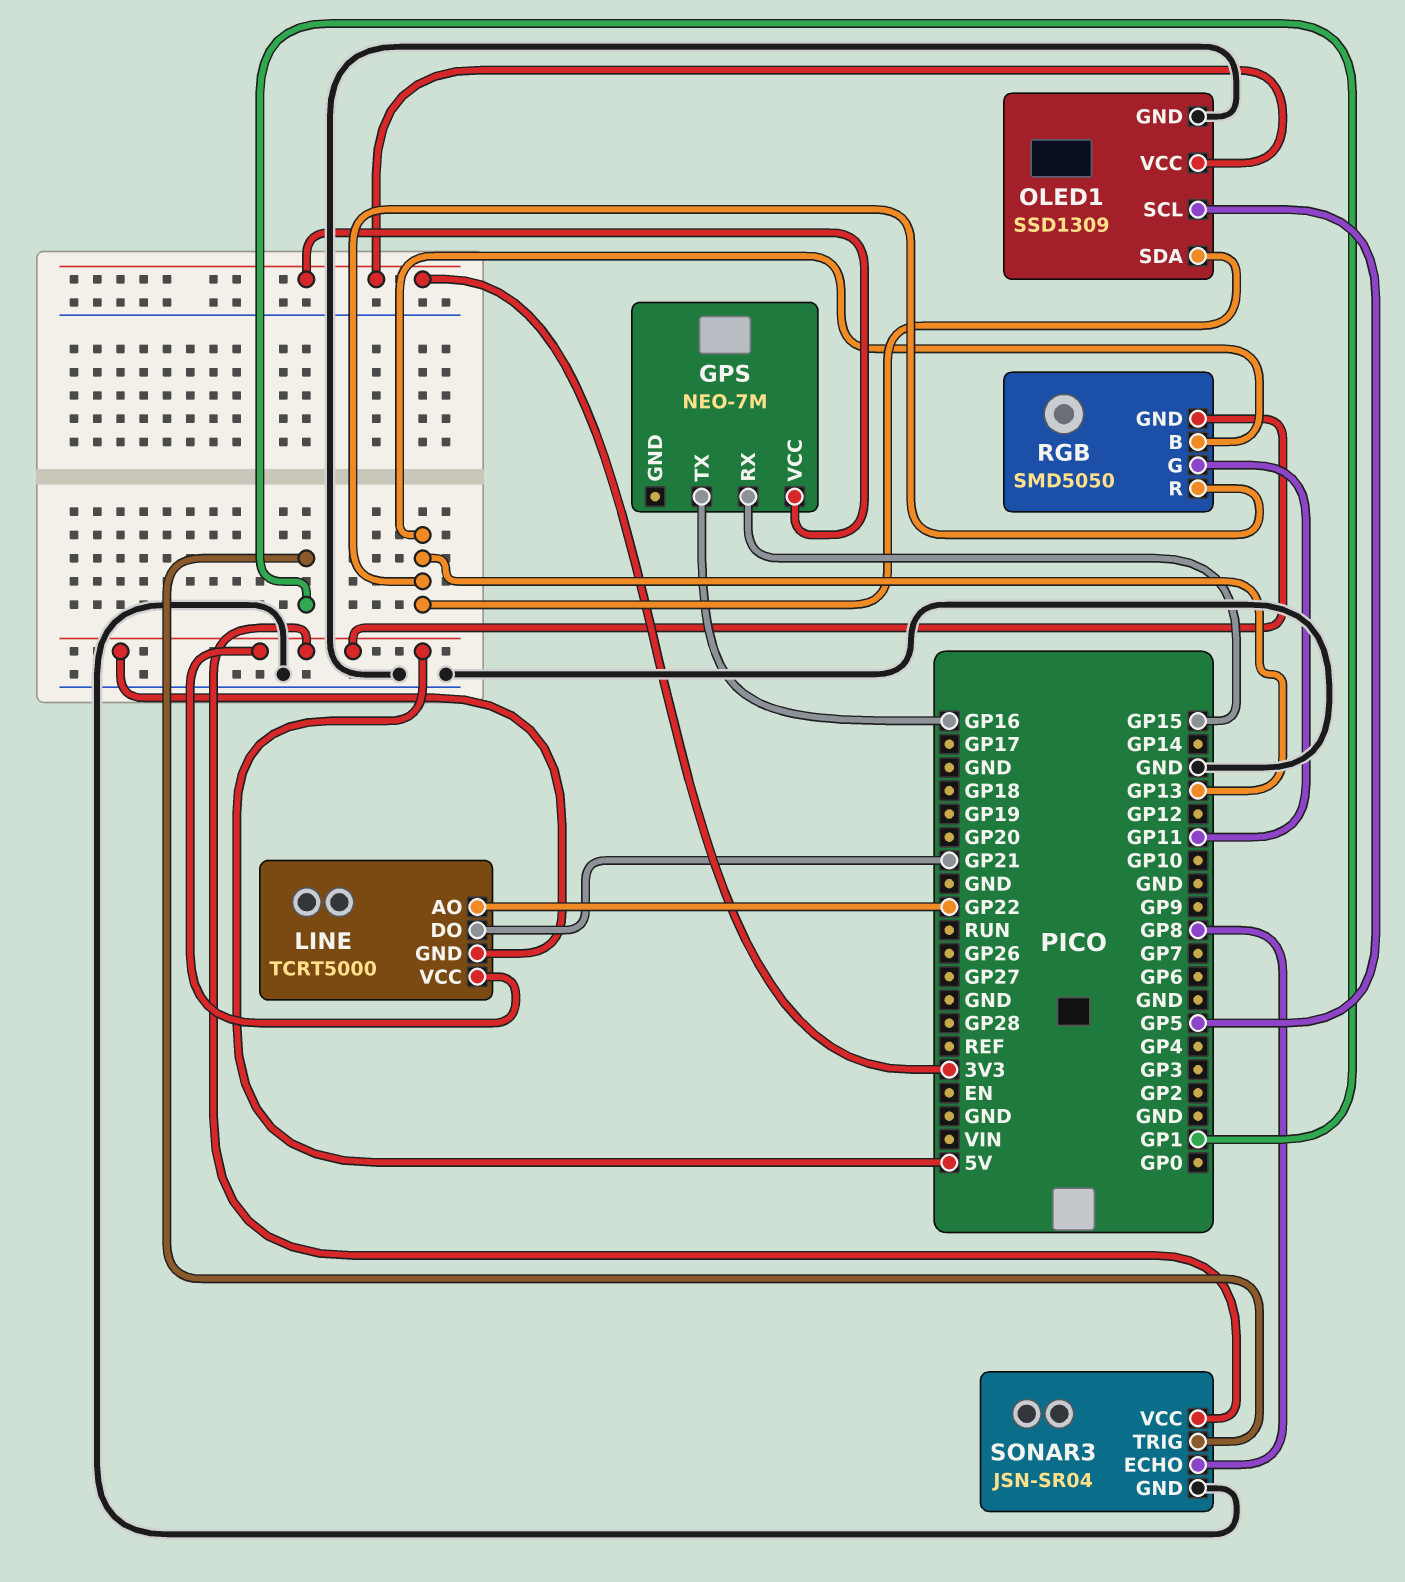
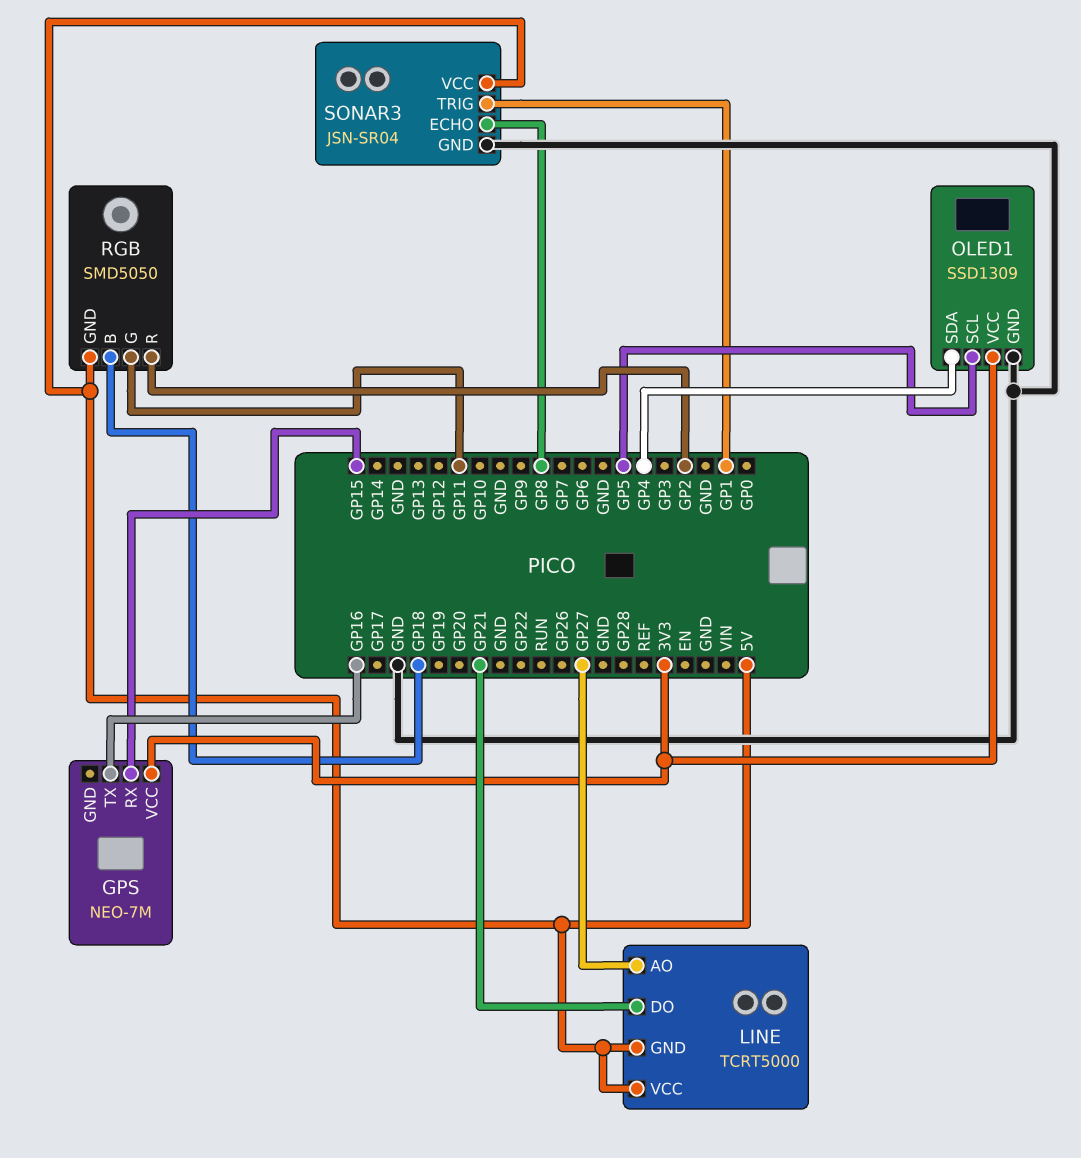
LINE pin AO: GP22 -> GP27
OLED1 pin SDA: GP13 -> GP4
RGB pin B: GP13 -> GP18
RGB pin R: GP13 -> GP2

